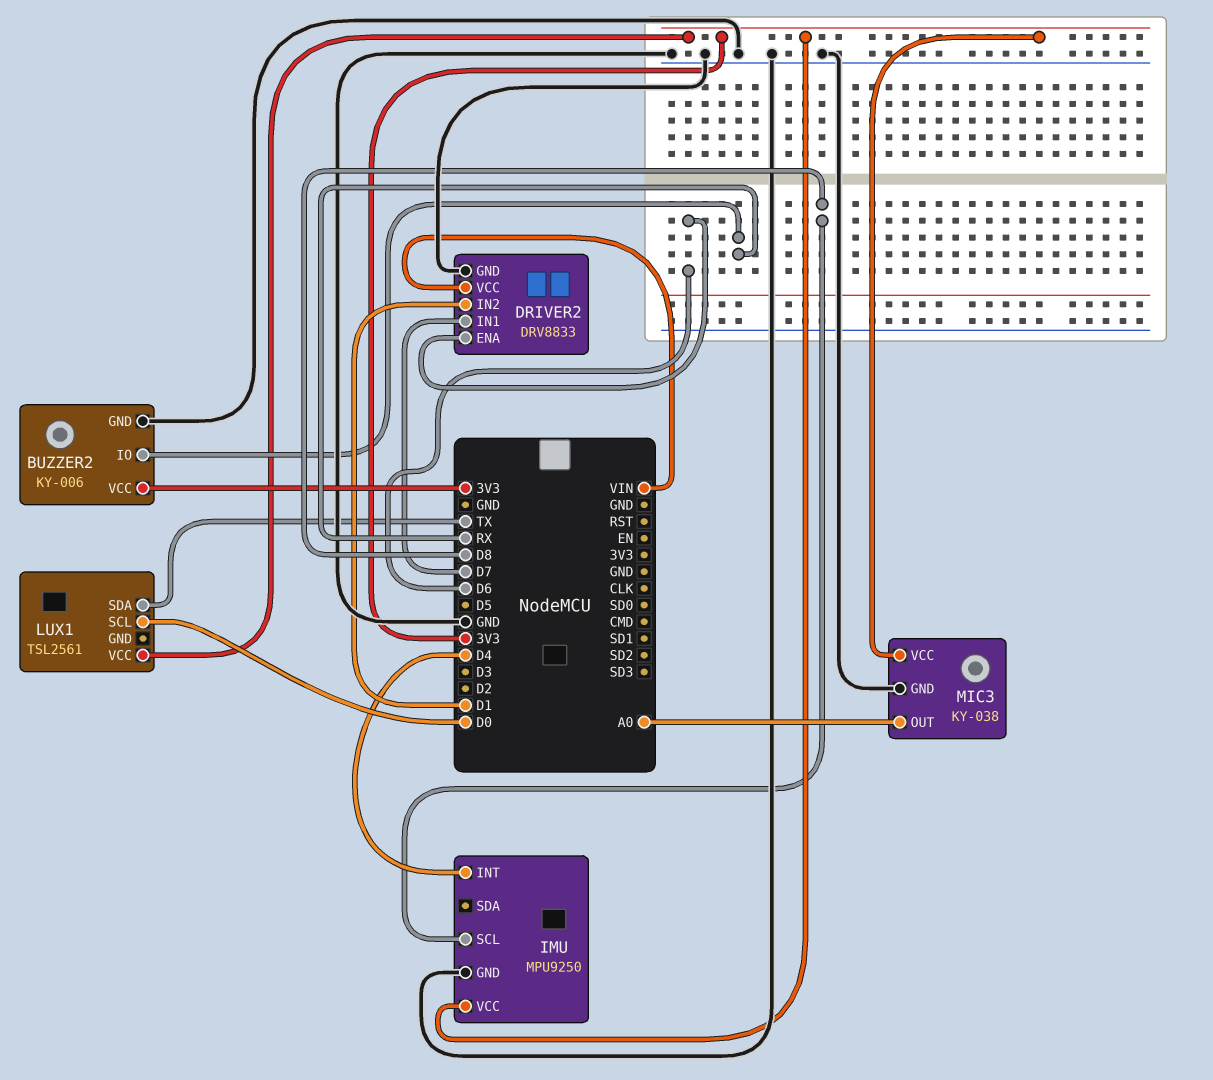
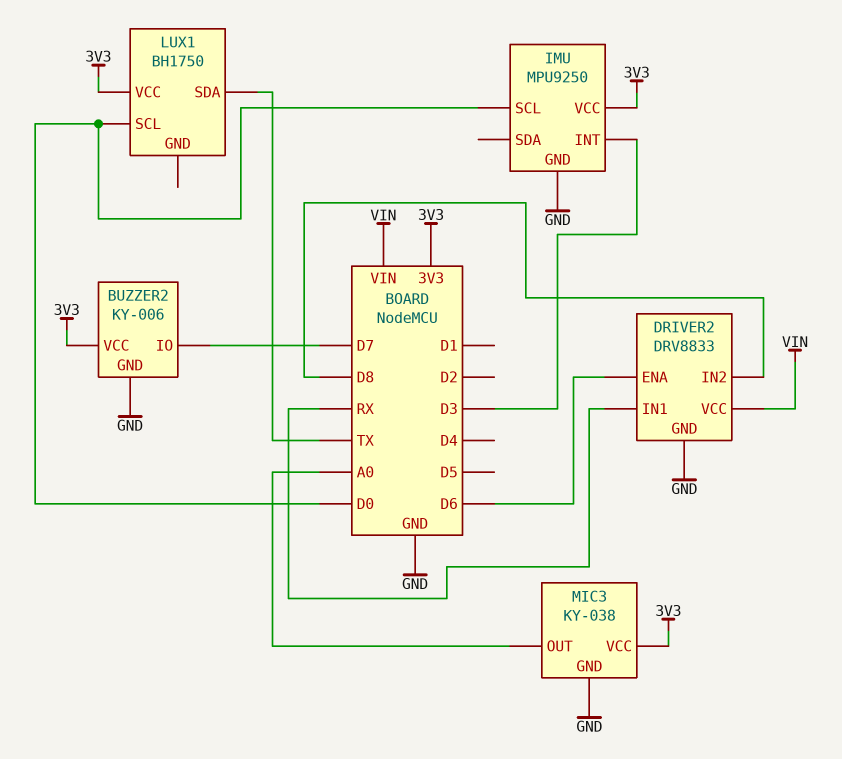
BUZZER2 pin IO: RX -> D7
DRIVER2 pin IN1: D7 -> RX
DRIVER2 pin IN2: D1 -> D8
IMU pin INT: D4 -> D3
IMU pin SCL: D8 -> D0
LUX1: TSL2561 -> BH1750

